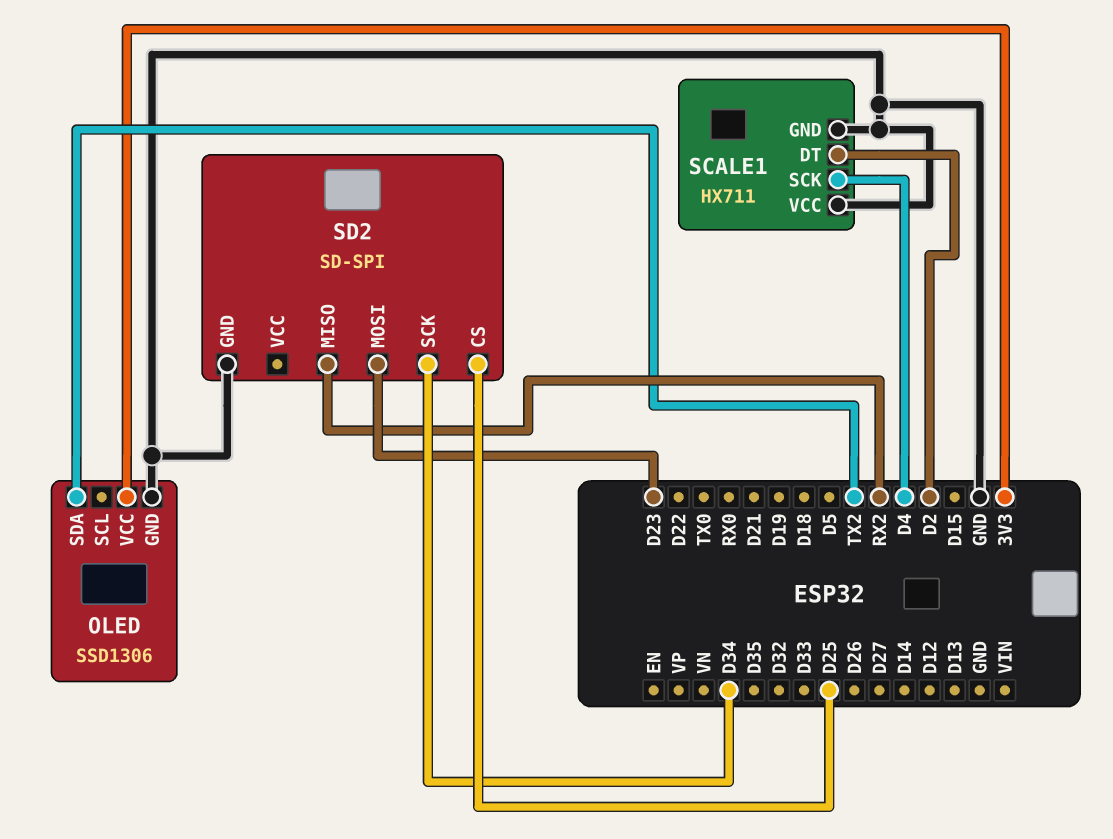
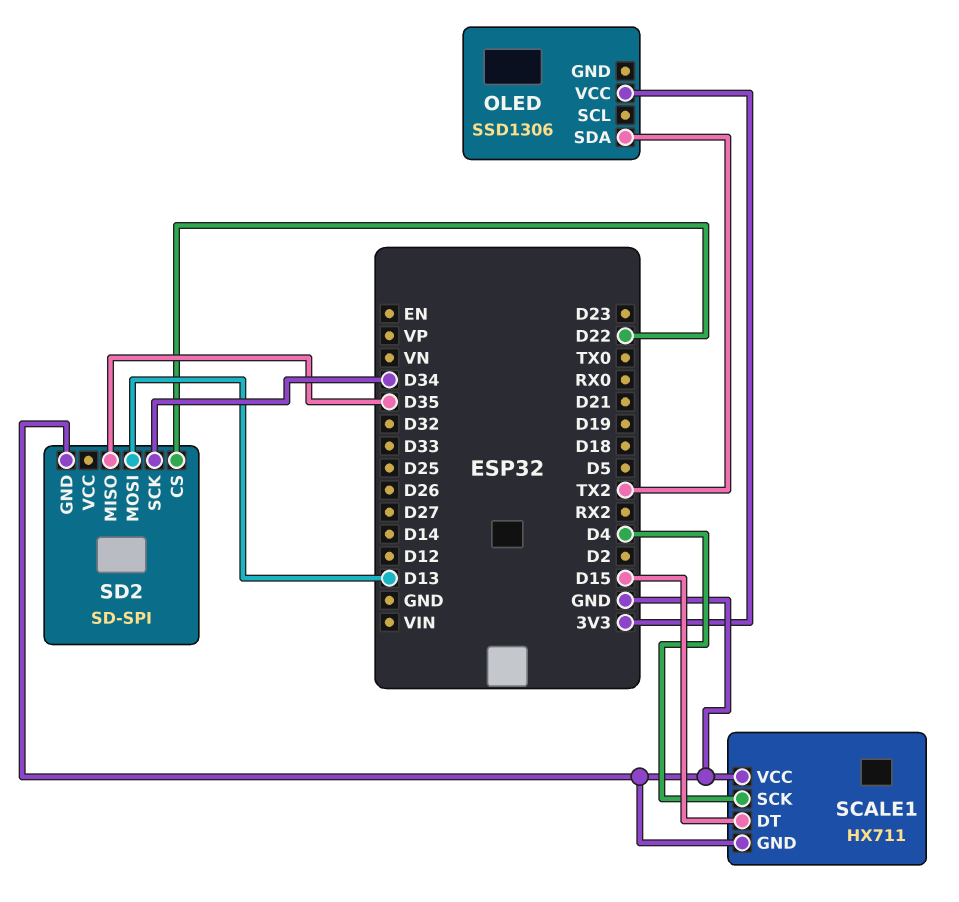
OLED pin GND: GND -> none
SCALE1 pin DT: D2 -> D15
SD2 pin CS: D25 -> D22
SD2 pin MISO: RX2 -> D35
SD2 pin MOSI: D23 -> D13

